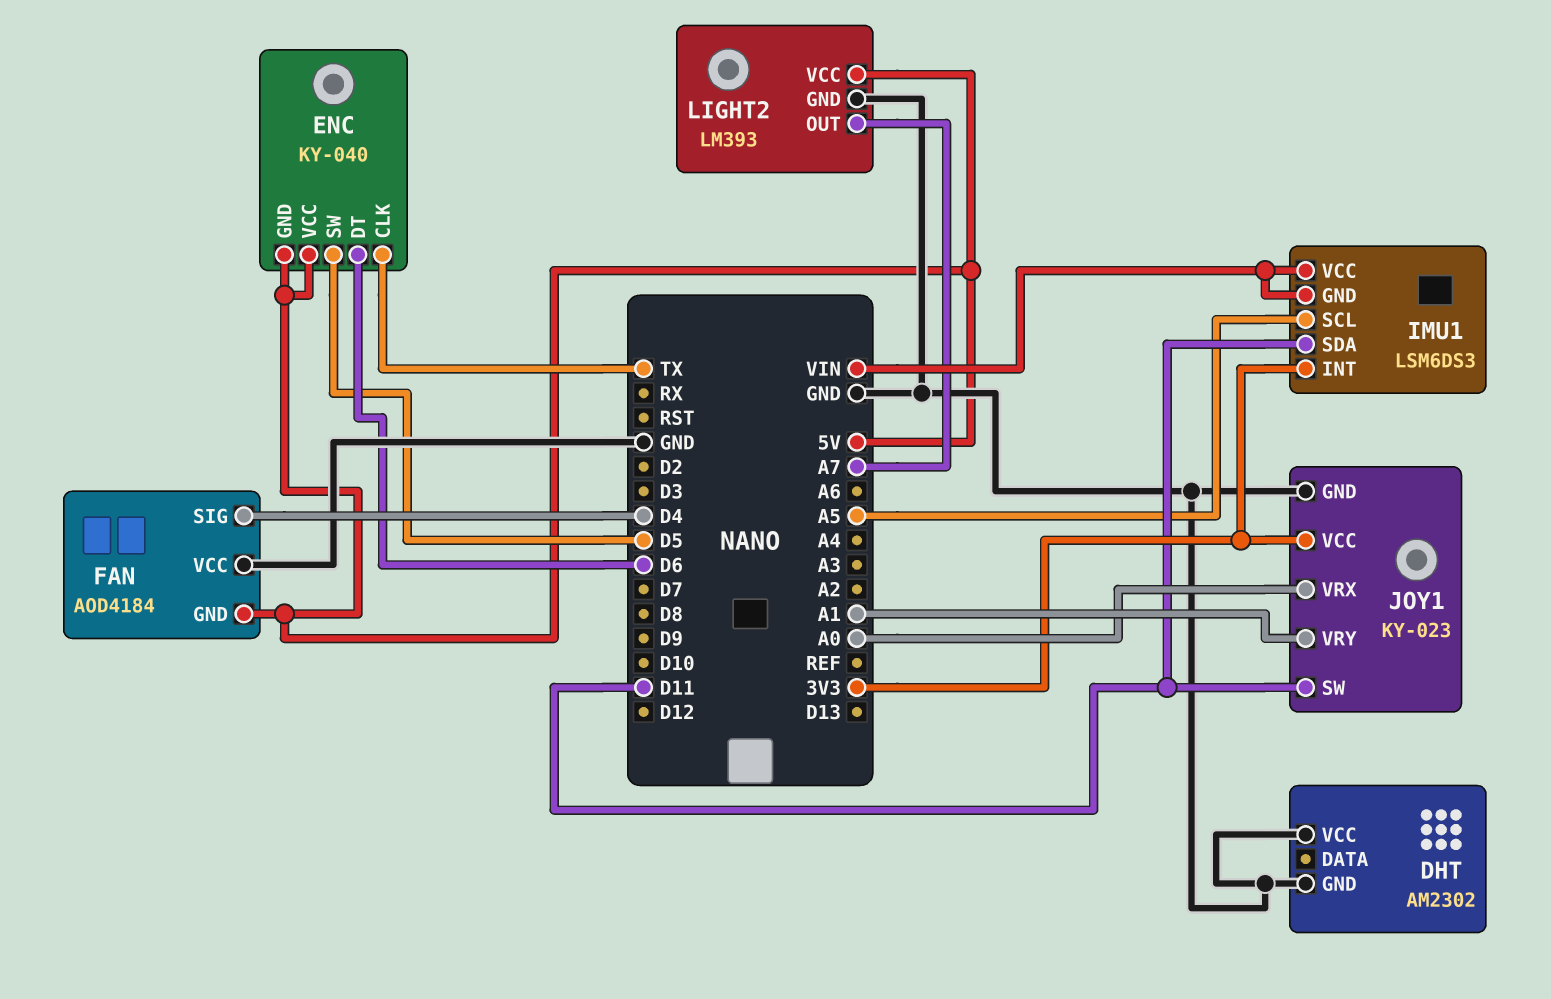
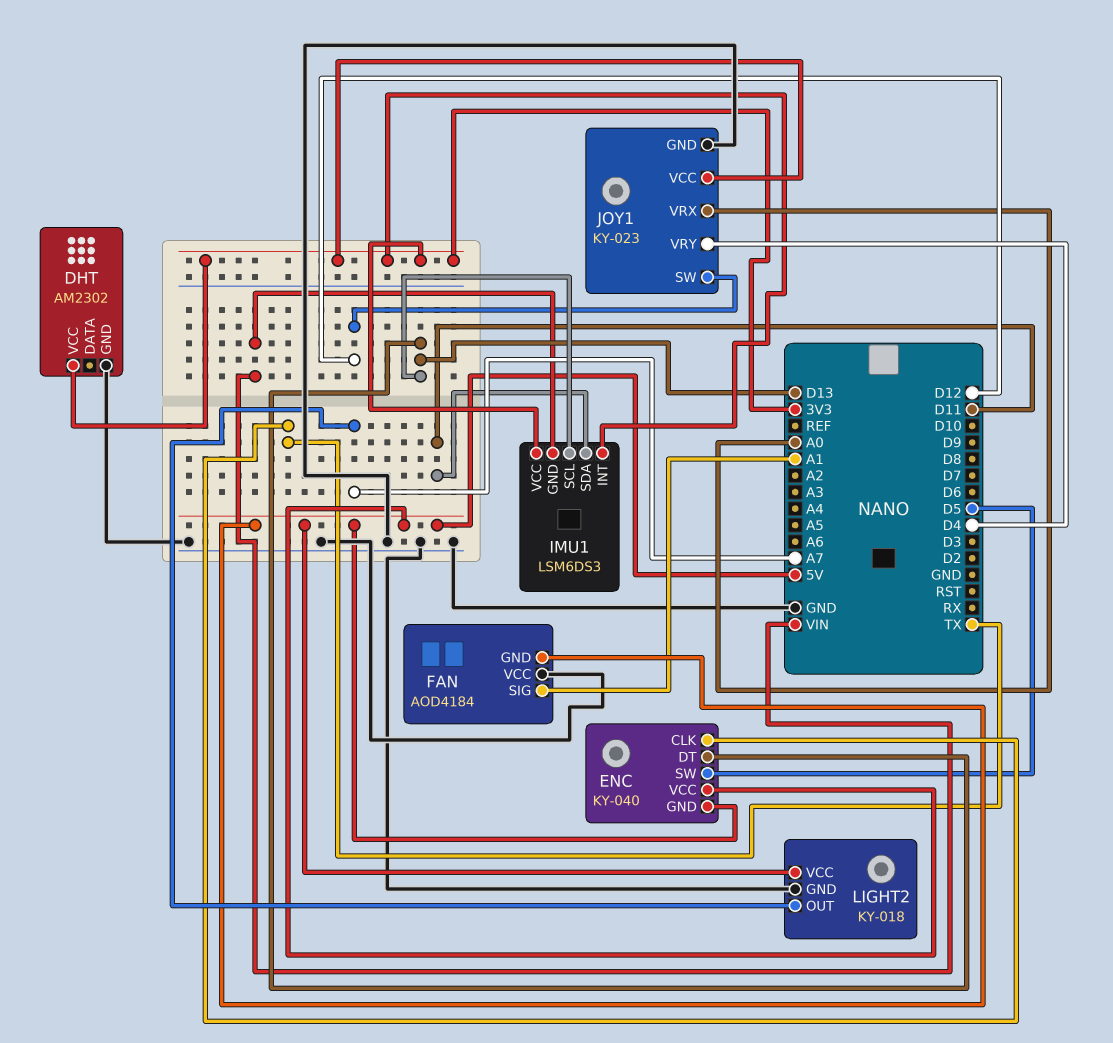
DHT pin VCC: GND -> 3V3
ENC pin DT: D6 -> D13
FAN pin SIG: D4 -> A1
IMU1 pin SCL: A5 -> D13
IMU1 pin VCC: VIN -> 3V3
JOY1 pin SW: D11 -> D12
JOY1 pin VRY: A1 -> D4
LIGHT2: LM393 -> KY-018

